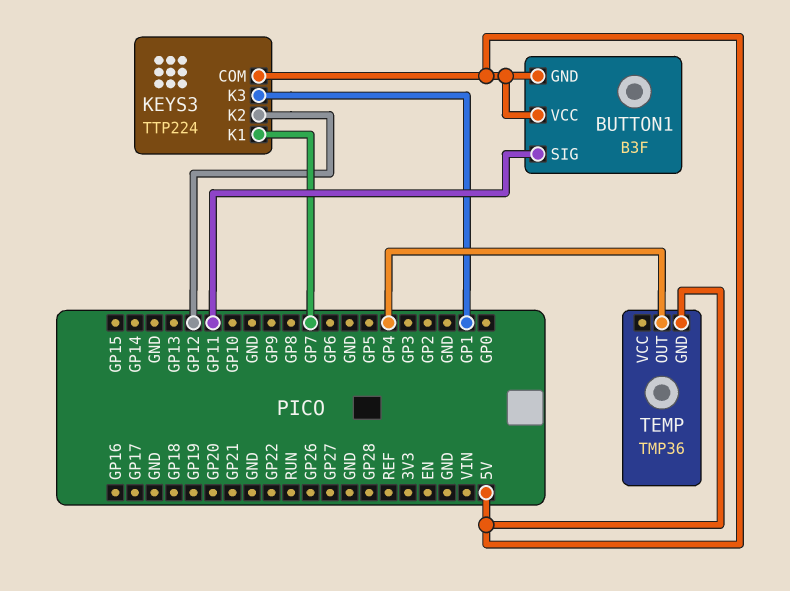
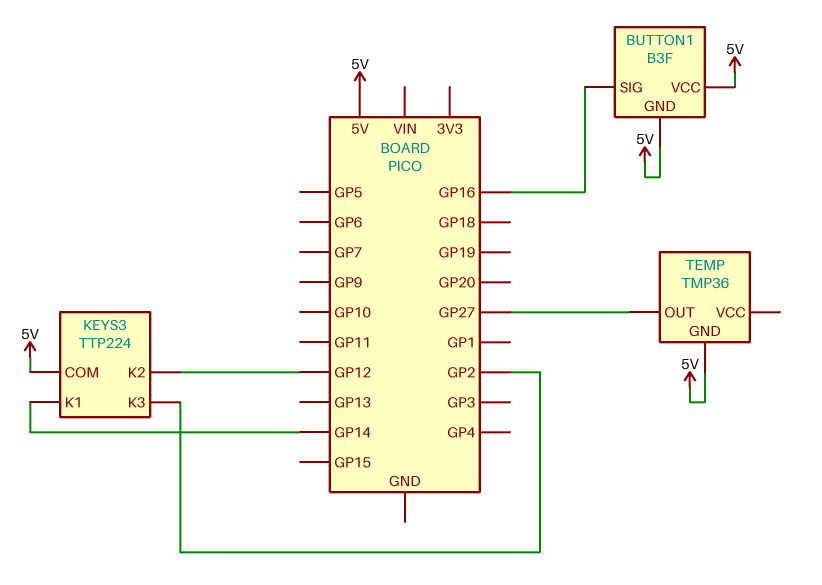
BUTTON1 pin SIG: GP11 -> GP16
KEYS3 pin K1: GP7 -> GP14
KEYS3 pin K3: GP1 -> GP2
TEMP pin OUT: GP4 -> GP27

